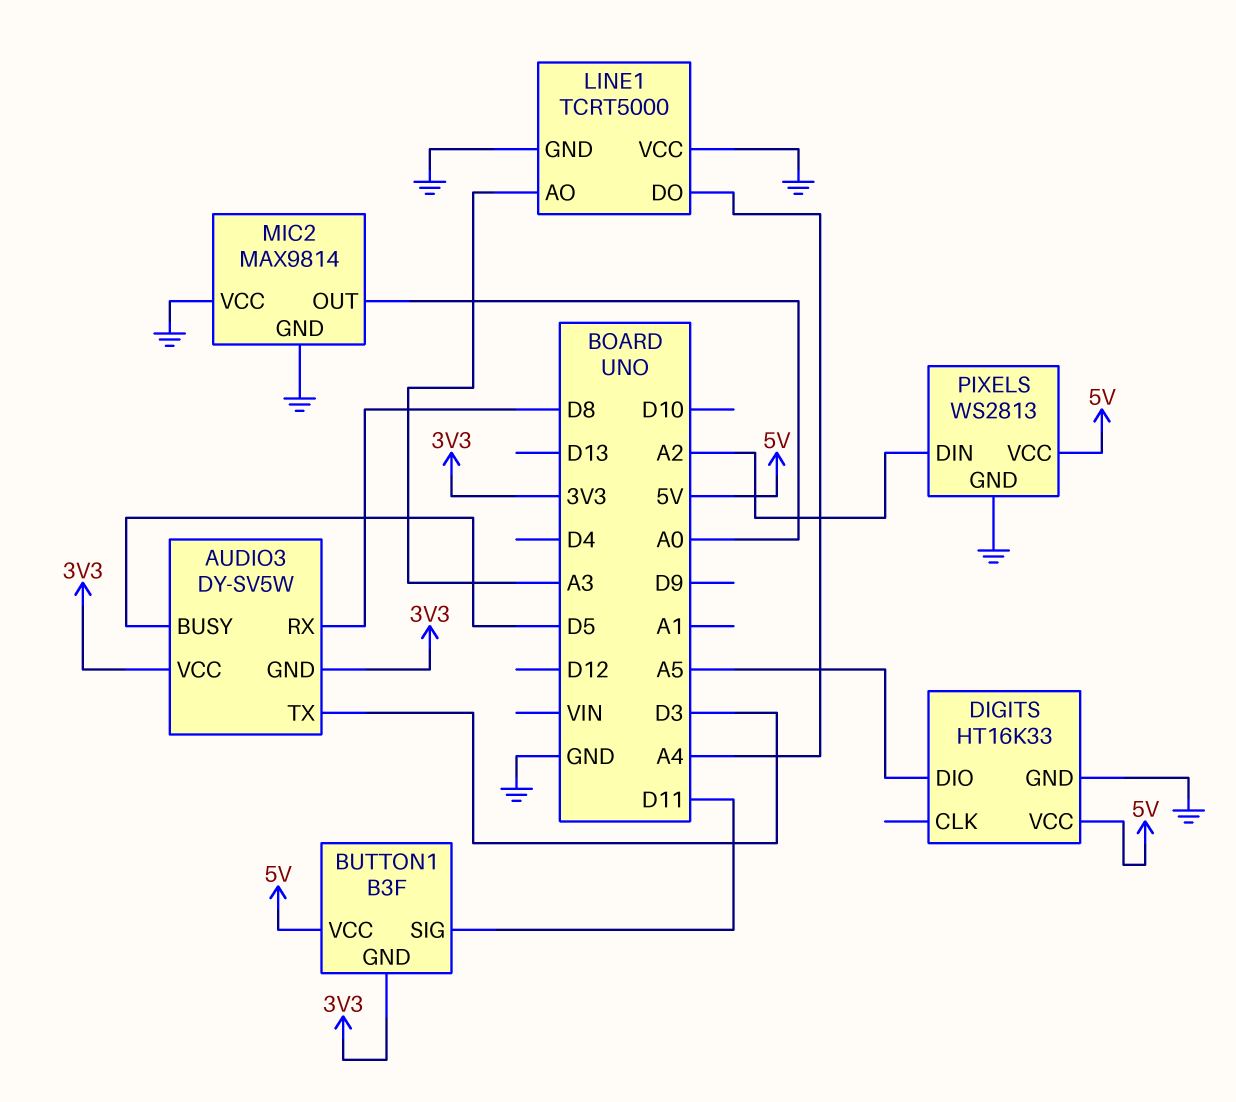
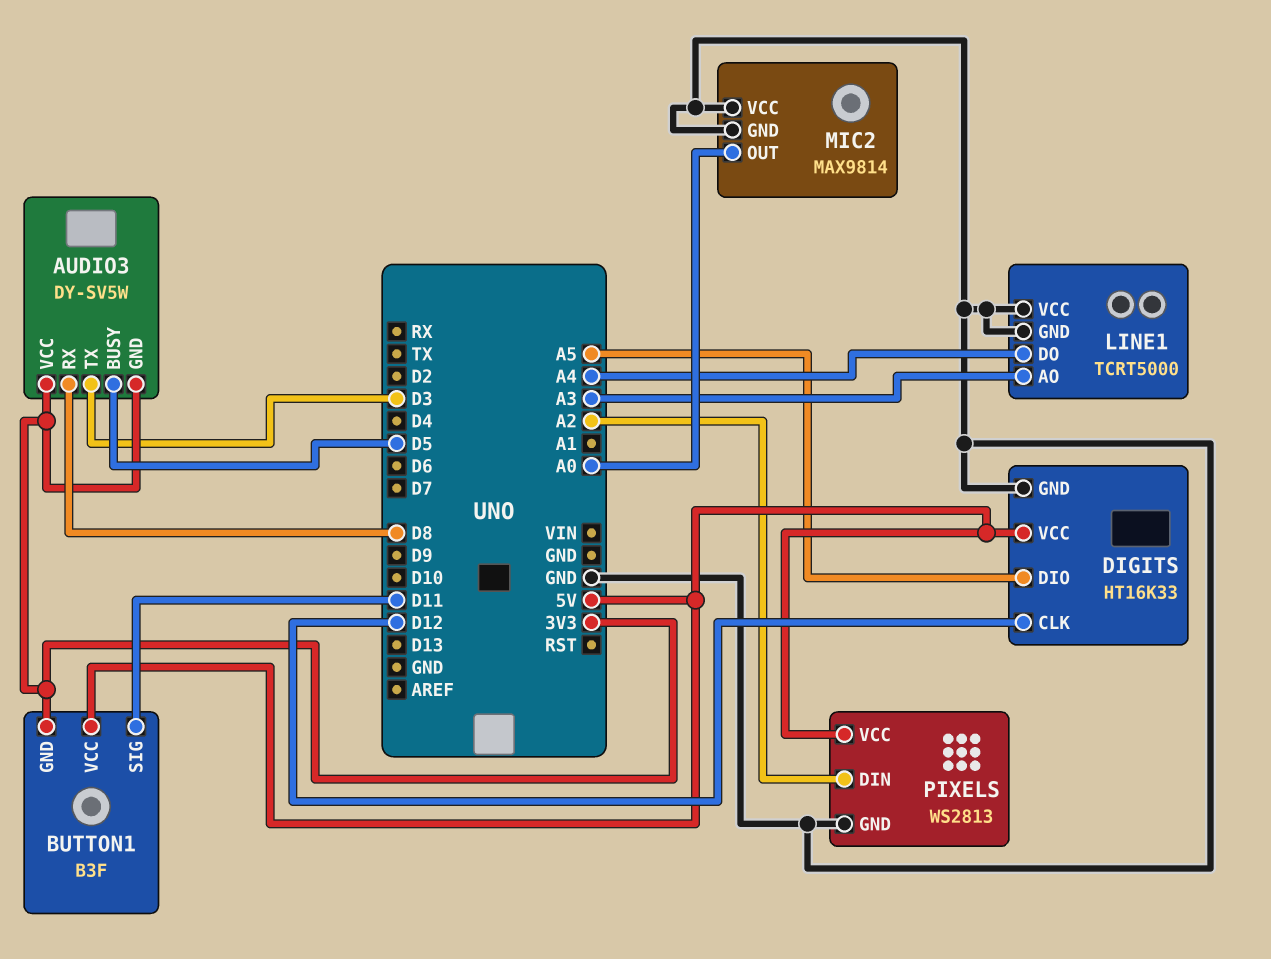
DIGITS pin CLK: none -> D12

